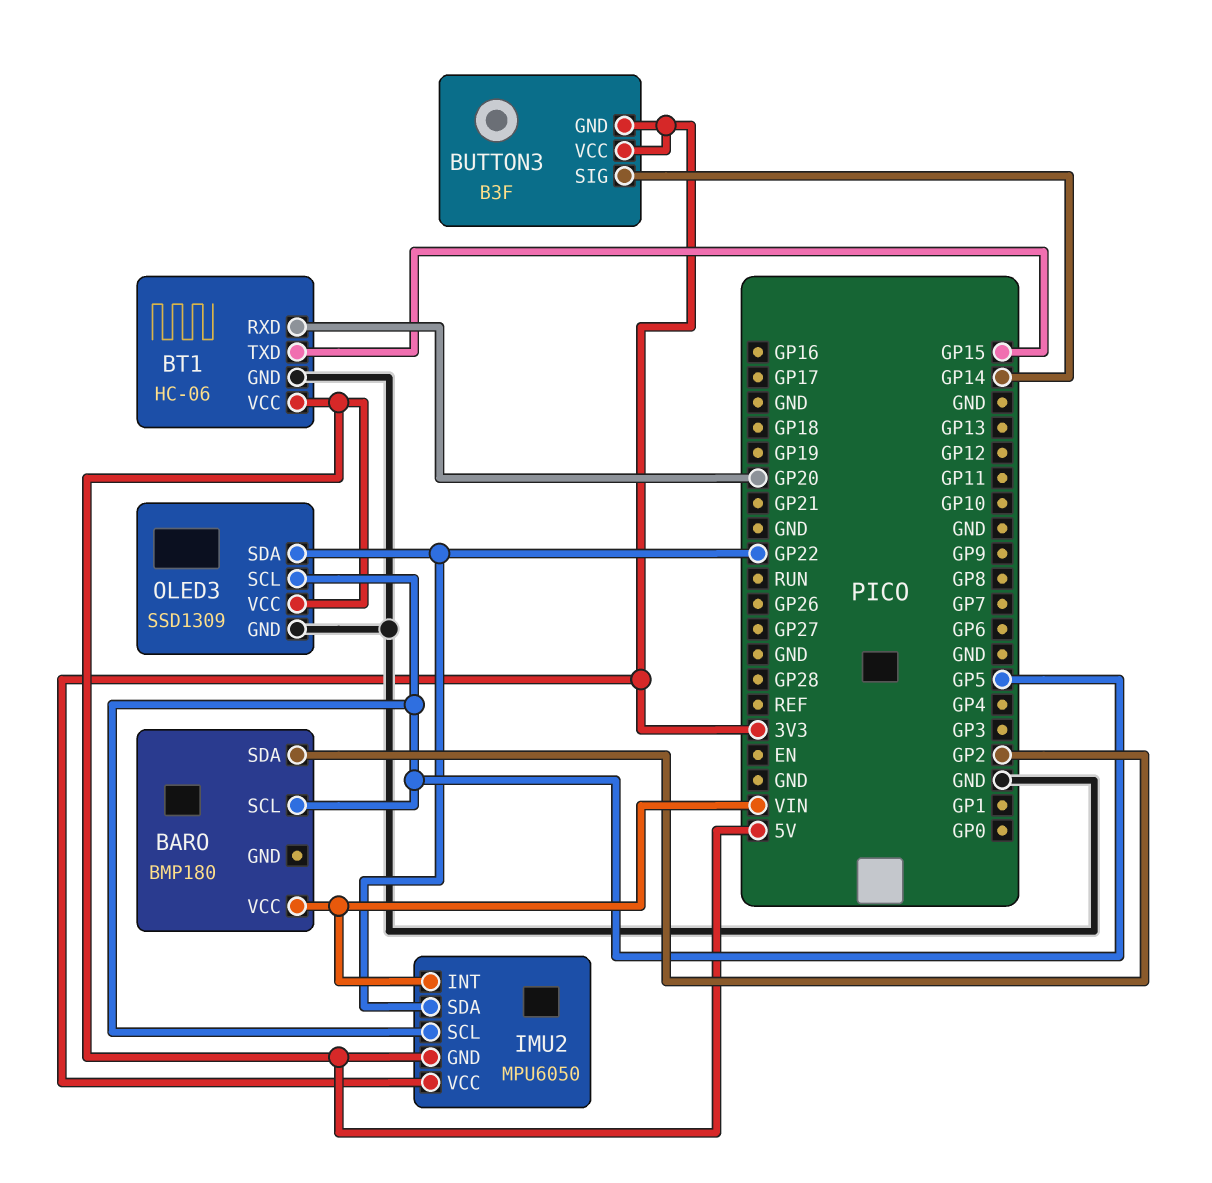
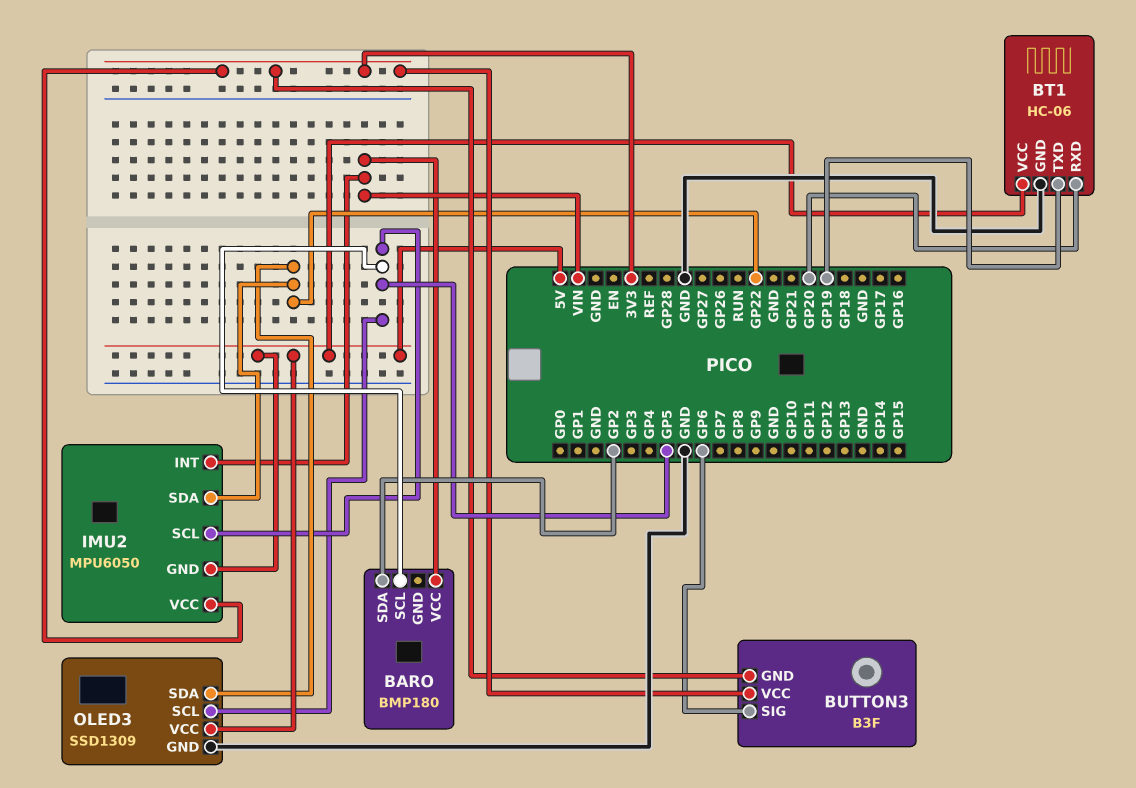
BT1 pin TXD: GP15 -> GP19
BUTTON3 pin SIG: GP14 -> GP6

